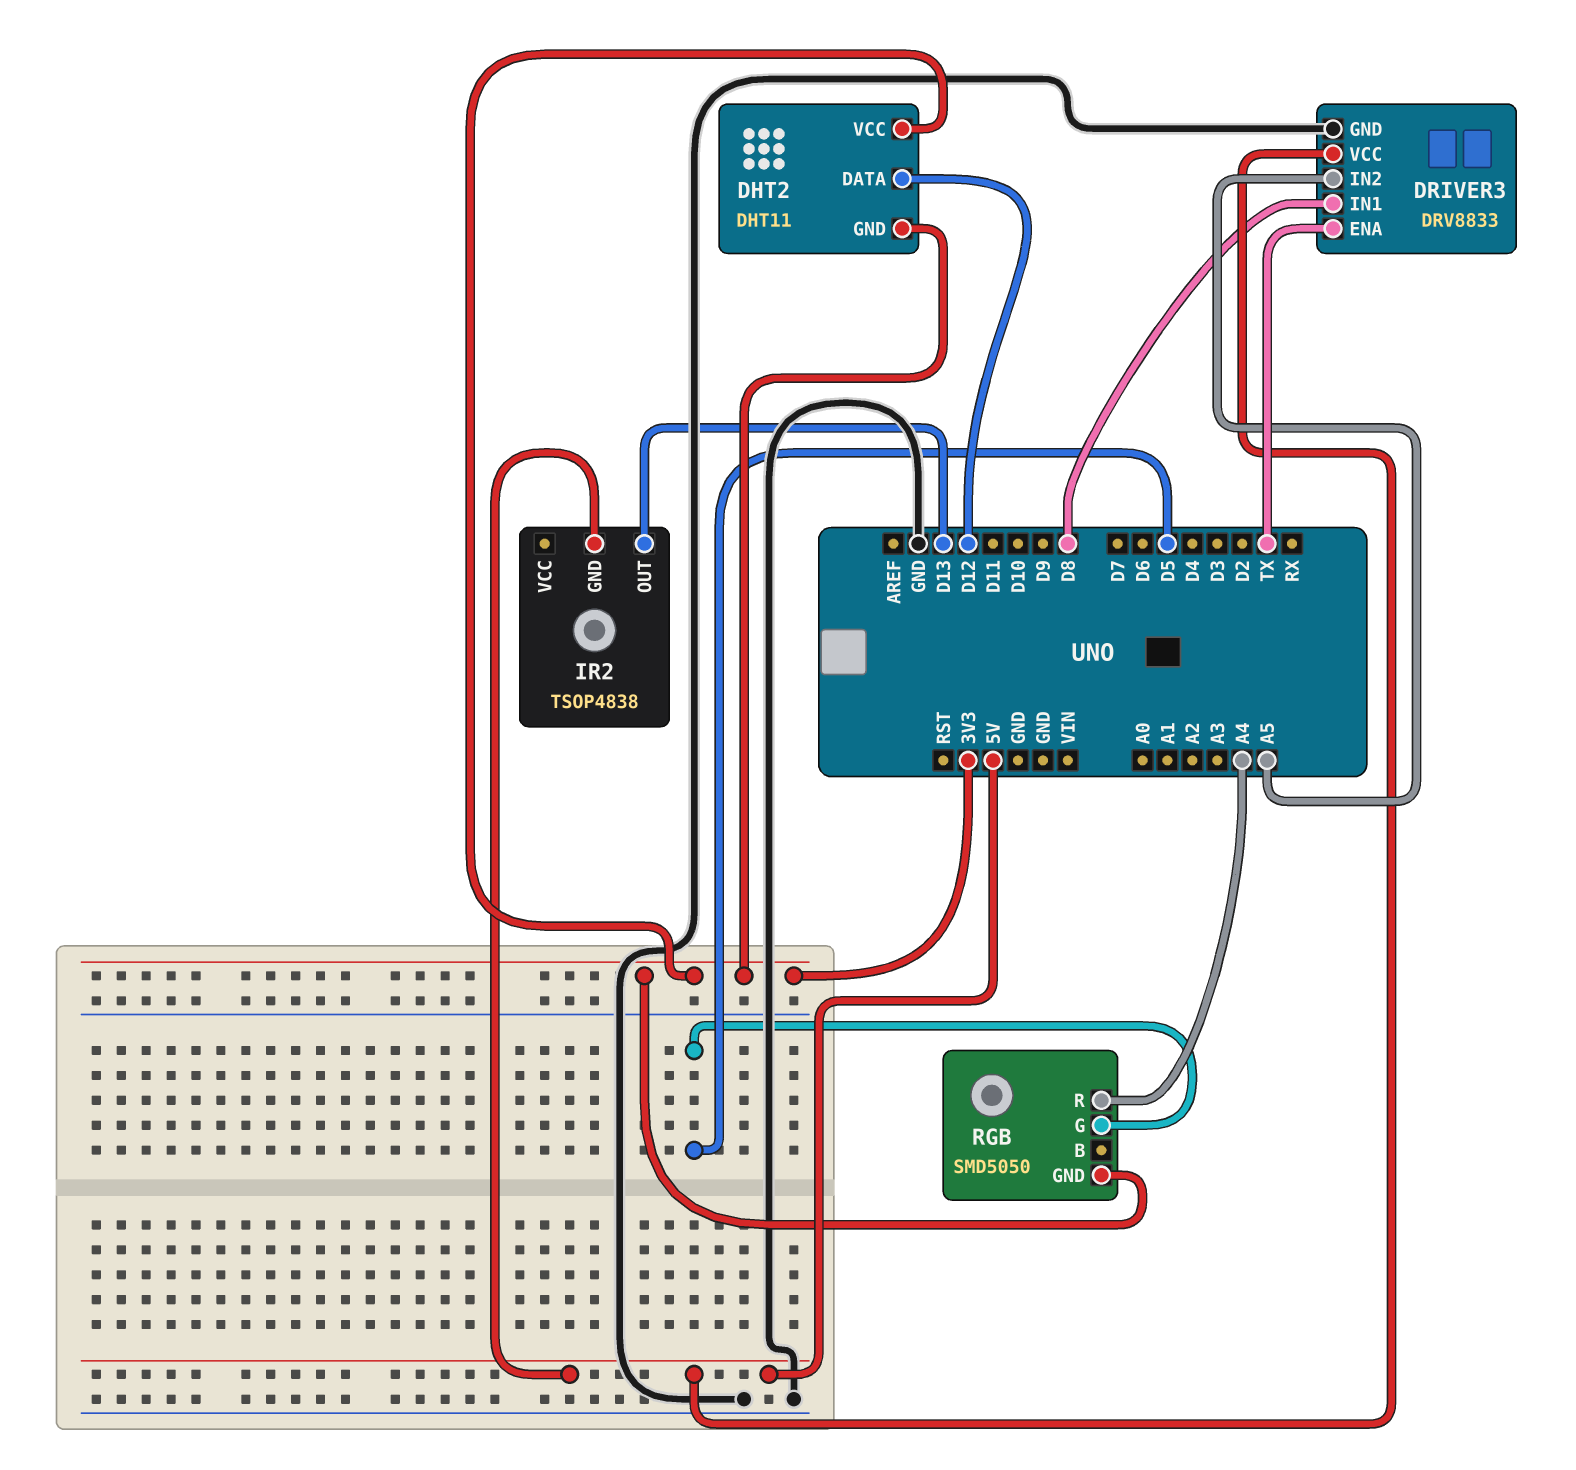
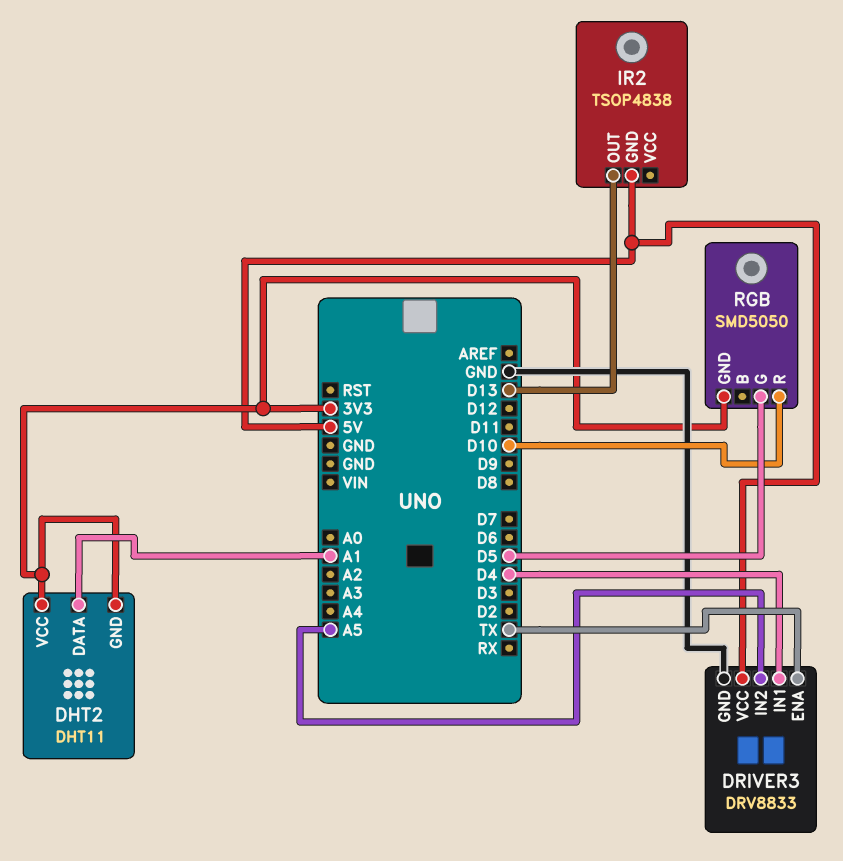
DHT2 pin DATA: D12 -> A1
DRIVER3 pin IN1: D8 -> D4
RGB pin R: A4 -> D10

